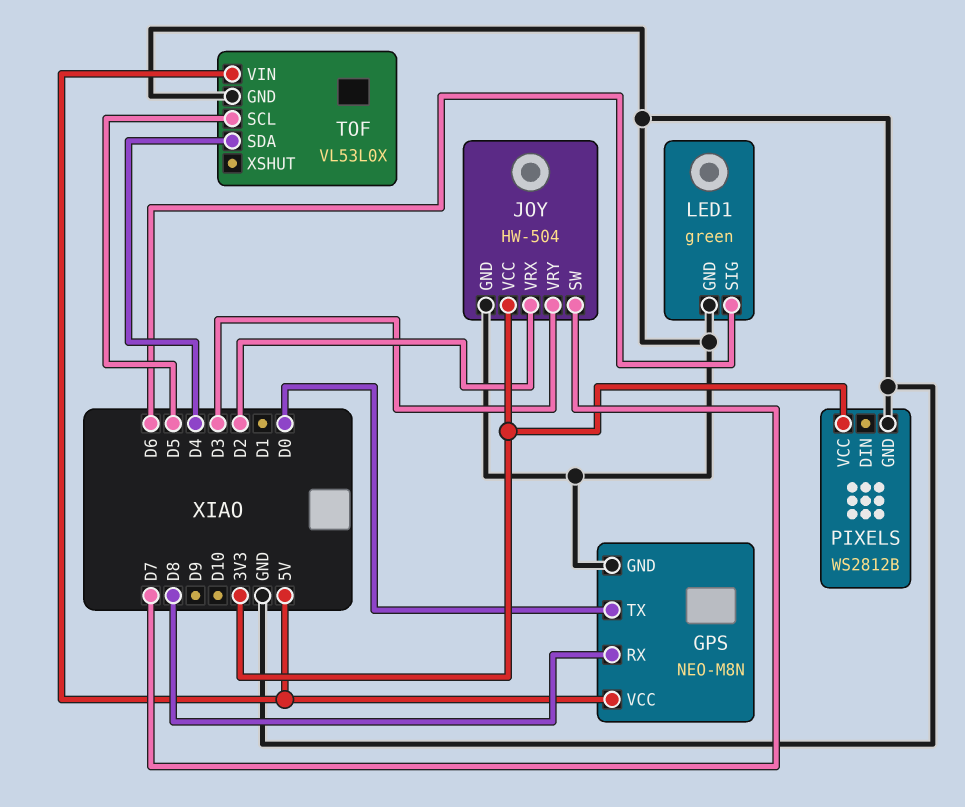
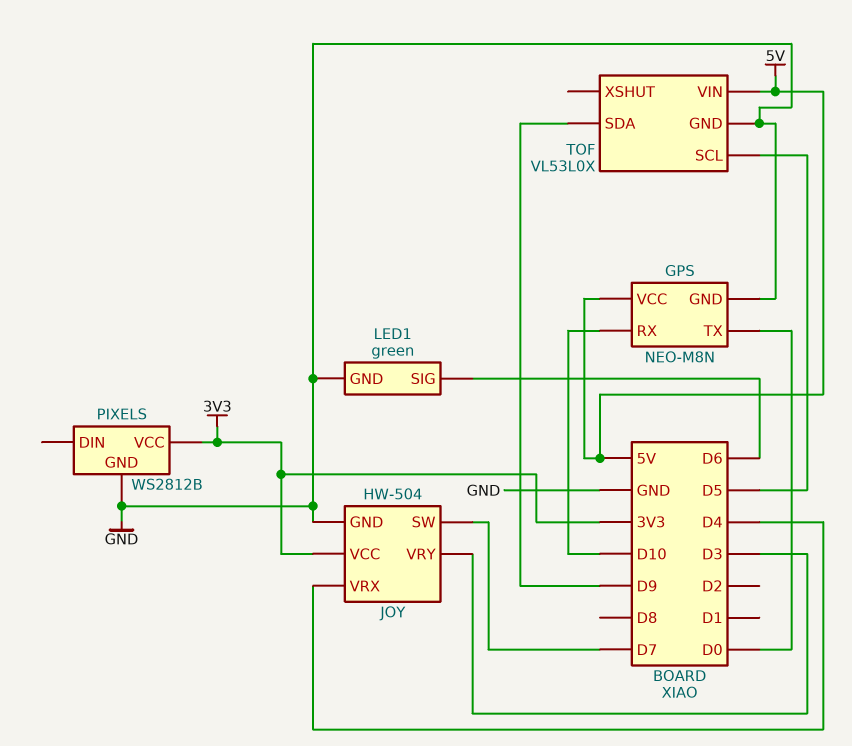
GPS pin RX: D8 -> D10
JOY pin VRX: D2 -> D4
TOF pin SDA: D4 -> D9

